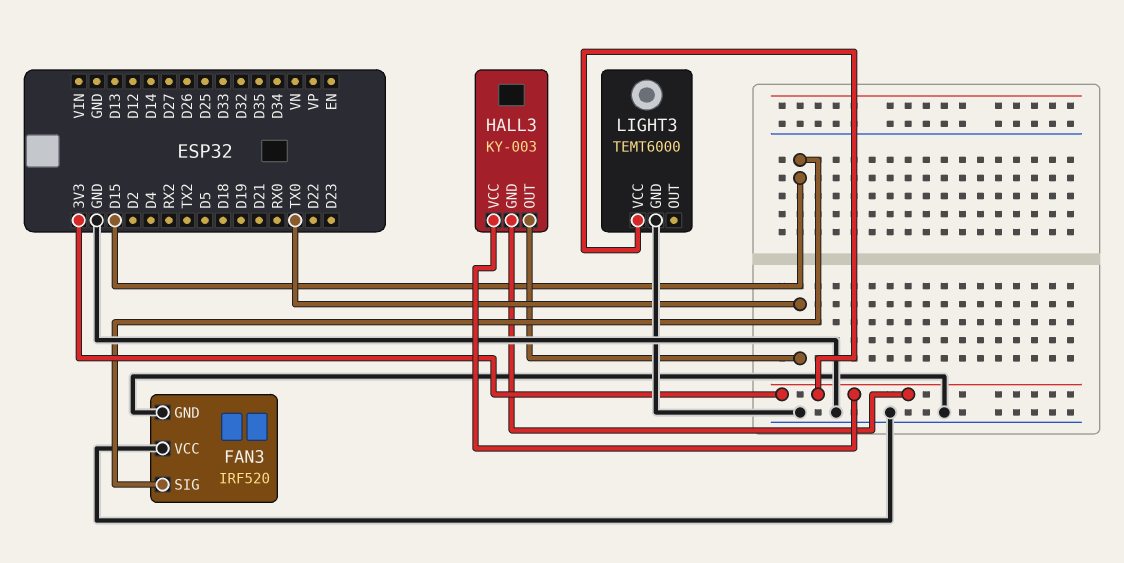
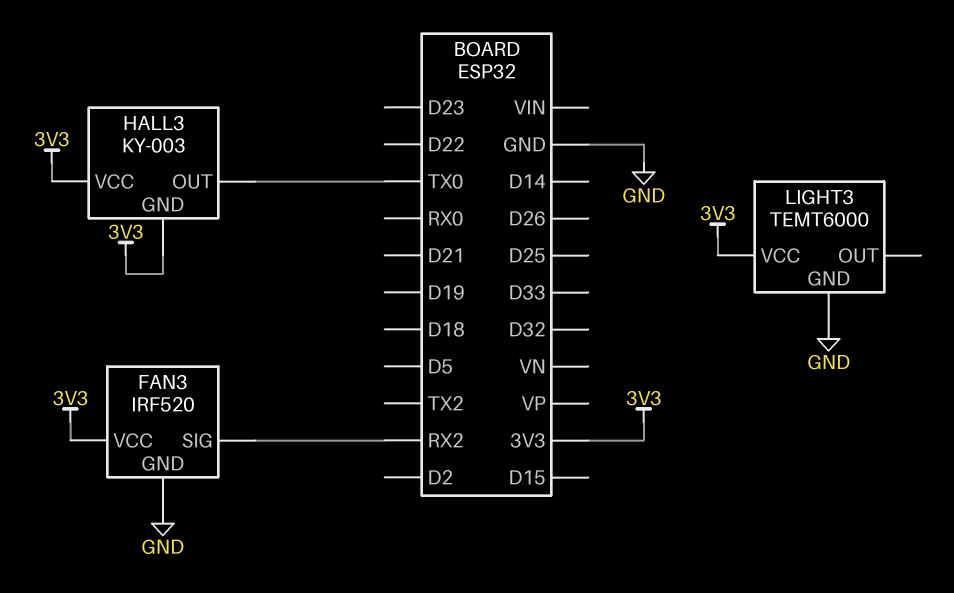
FAN3 pin SIG: D15 -> RX2
FAN3 pin VCC: GND -> 3V3

